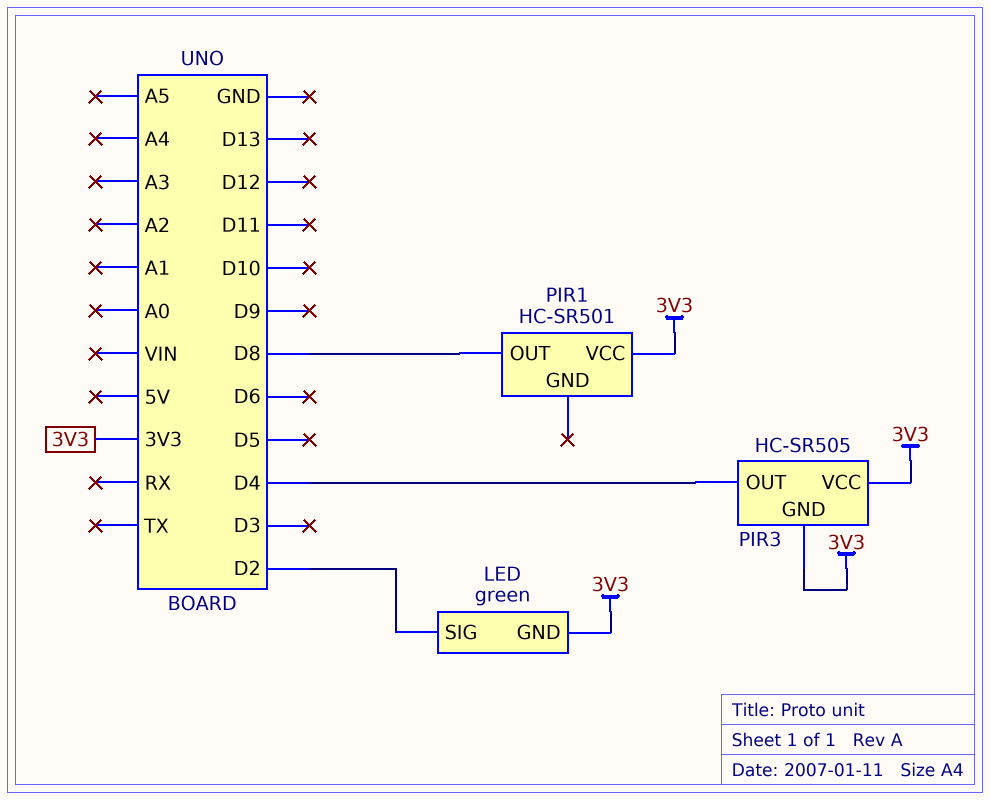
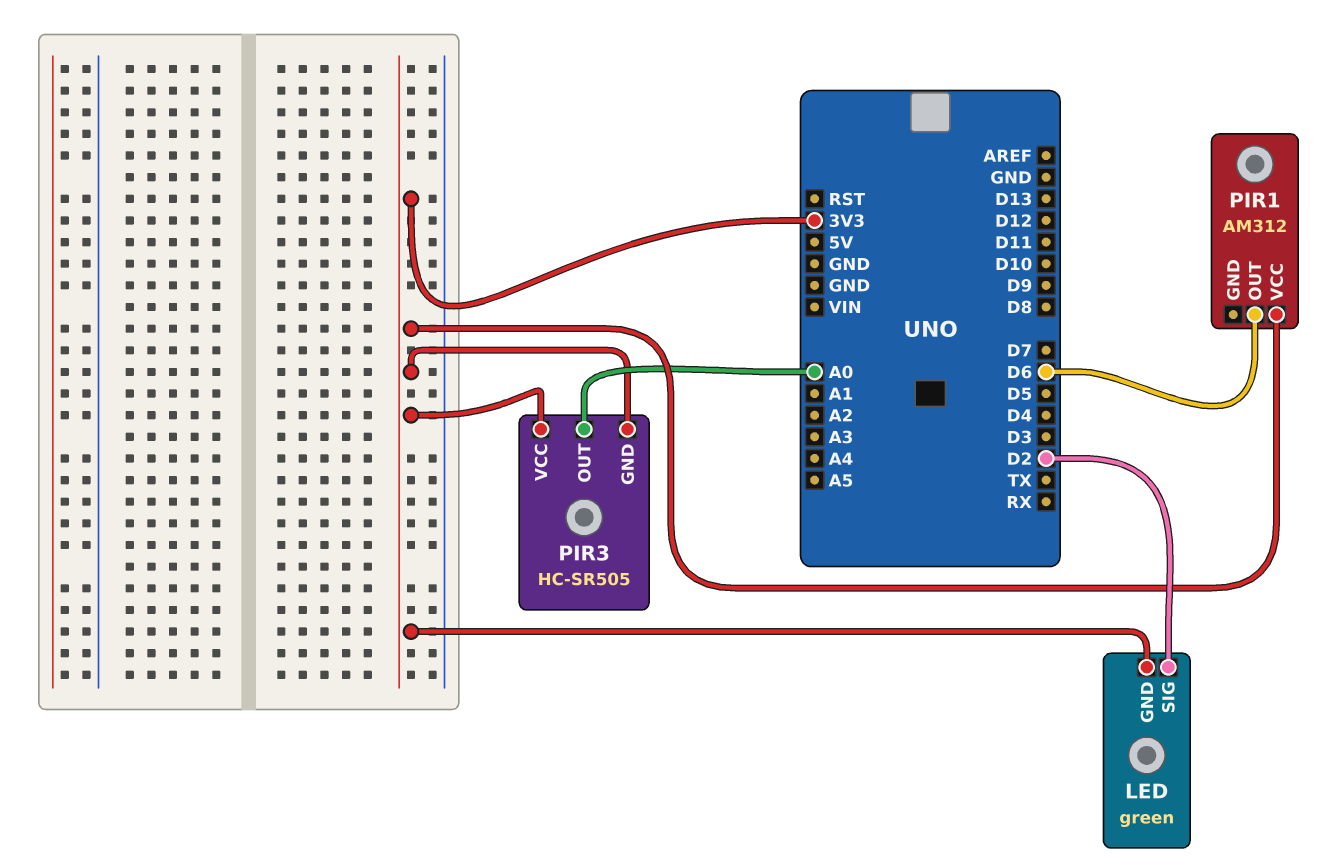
PIR1: HC-SR501 -> AM312
PIR1 pin OUT: D8 -> D6
PIR3 pin OUT: D4 -> A0

